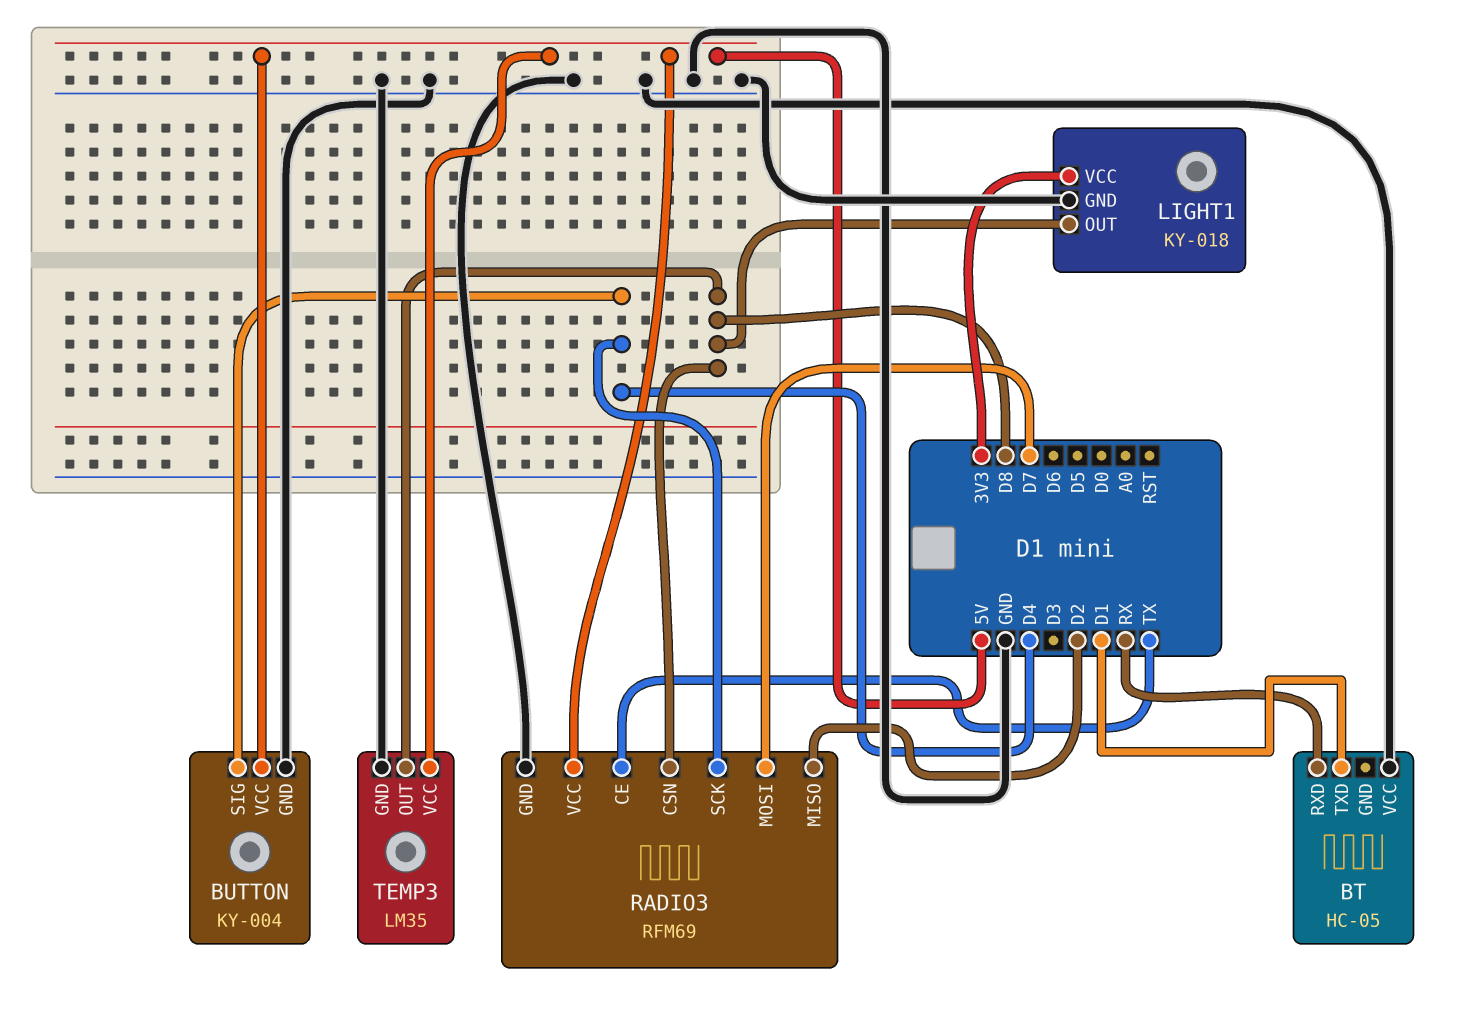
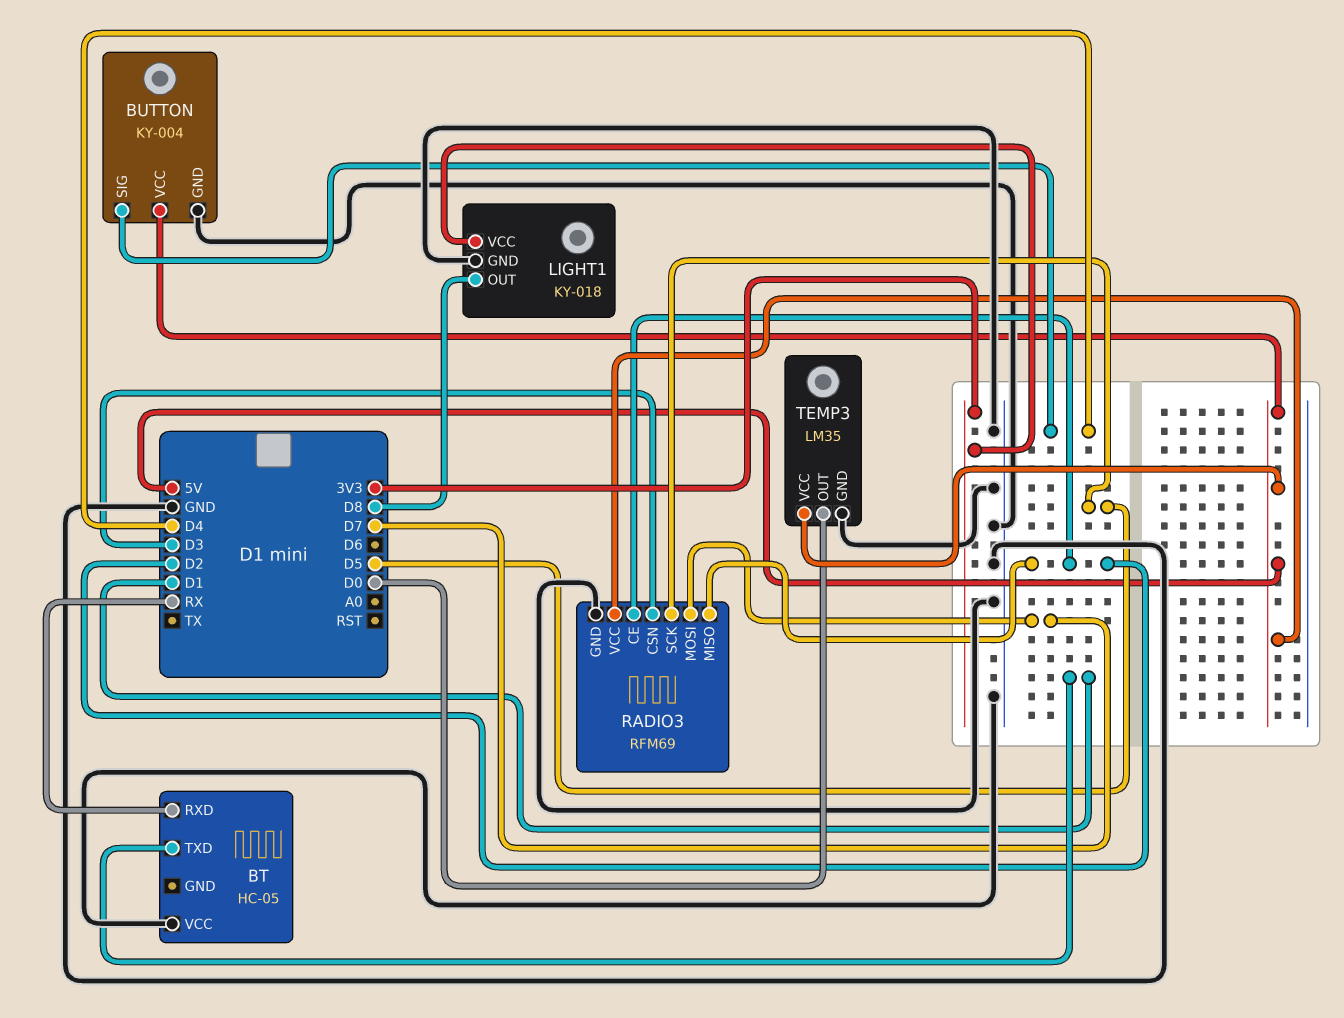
RADIO3 pin CE: TX -> D2
RADIO3 pin CSN: D8 -> D3
RADIO3 pin SCK: D4 -> D5
TEMP3 pin OUT: D8 -> D0

